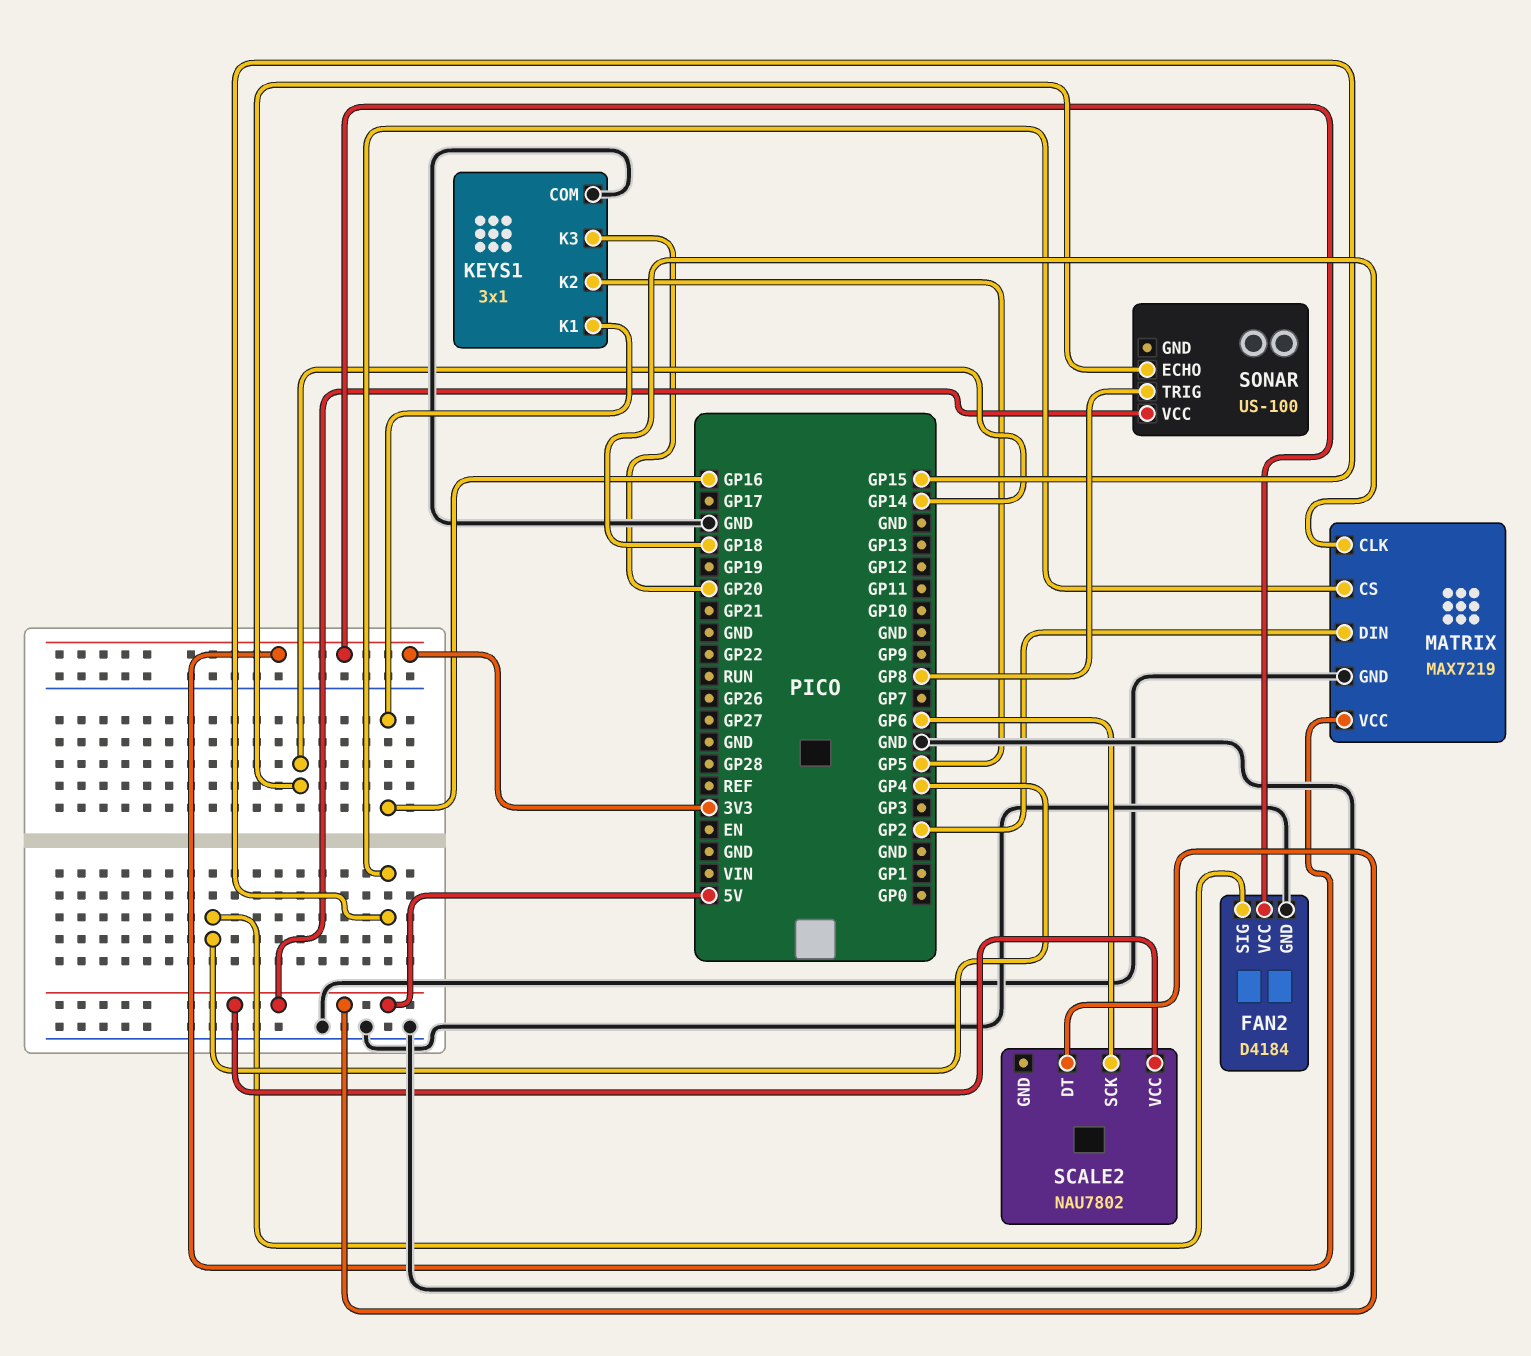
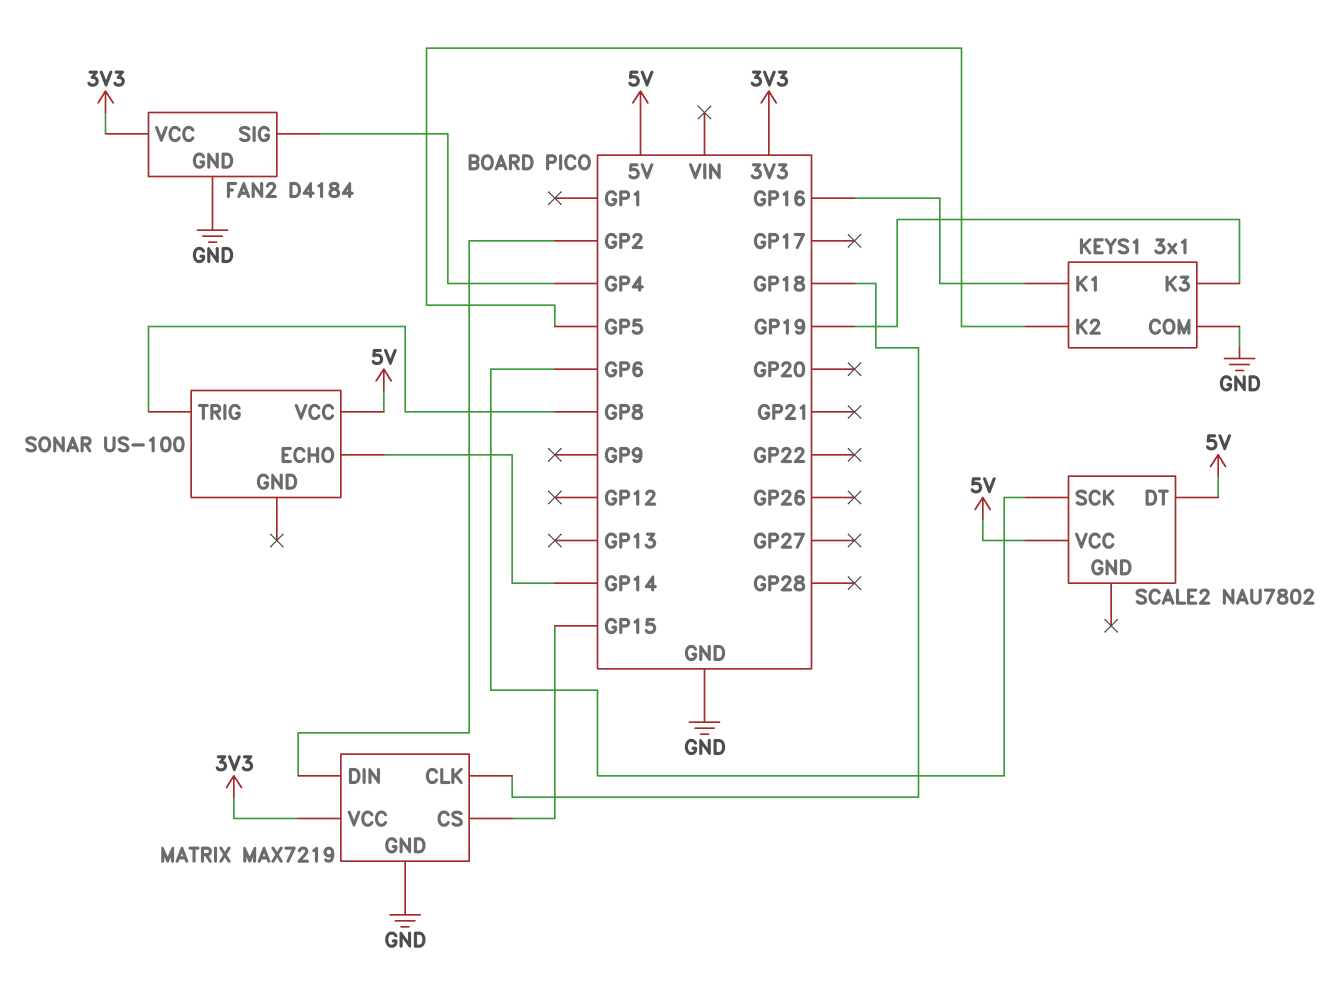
KEYS1 pin K3: GP20 -> GP19

